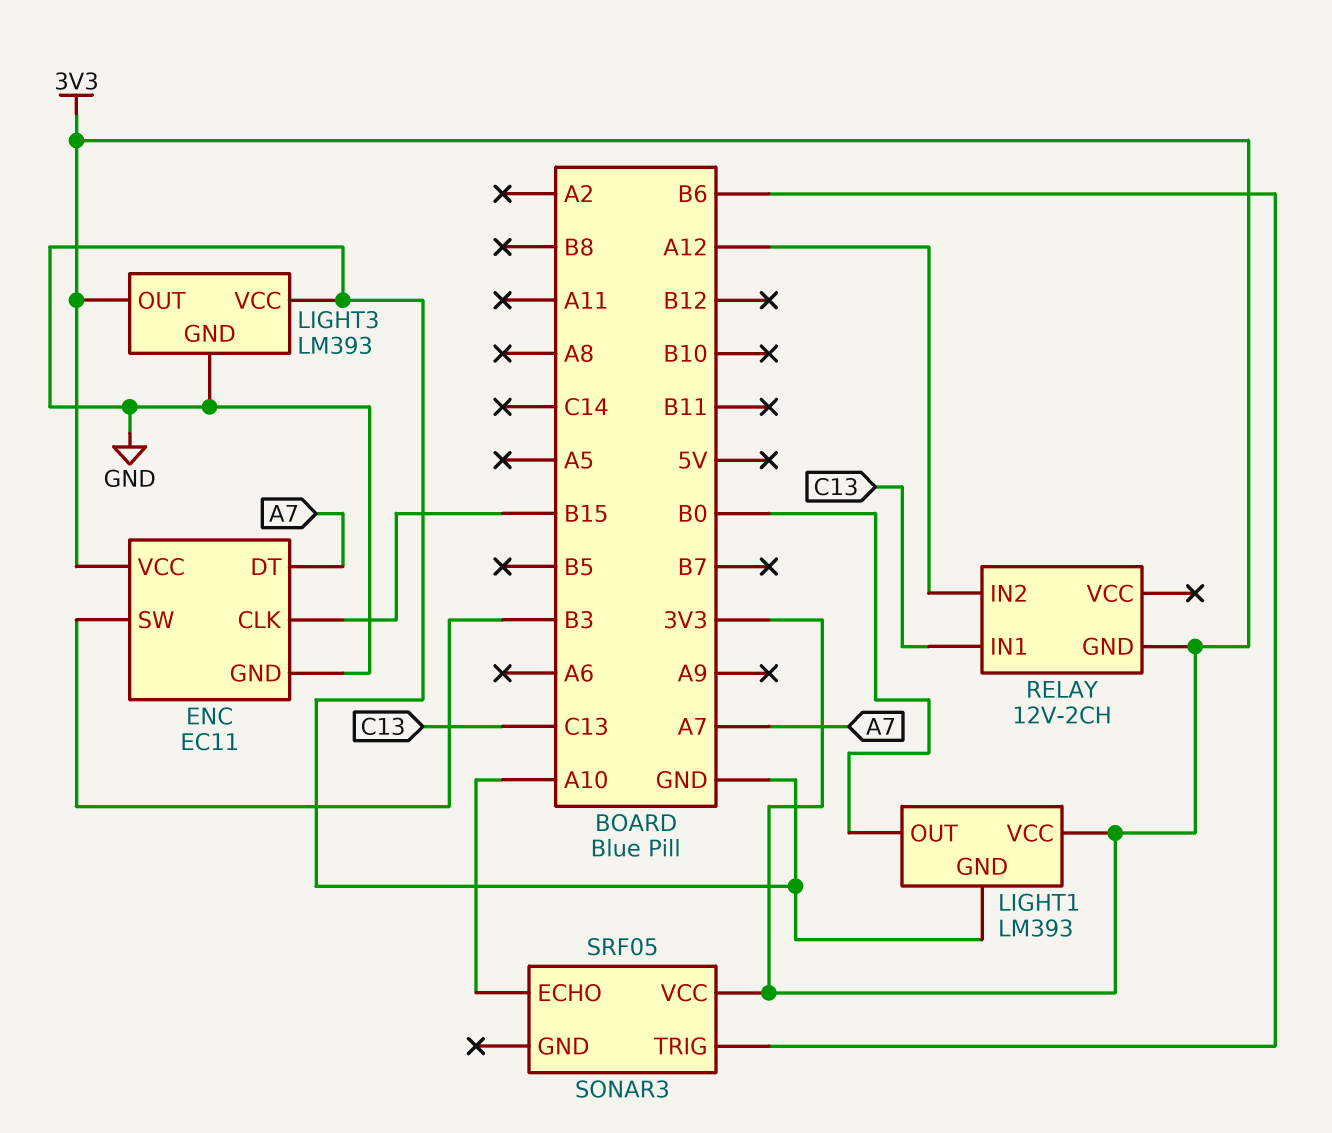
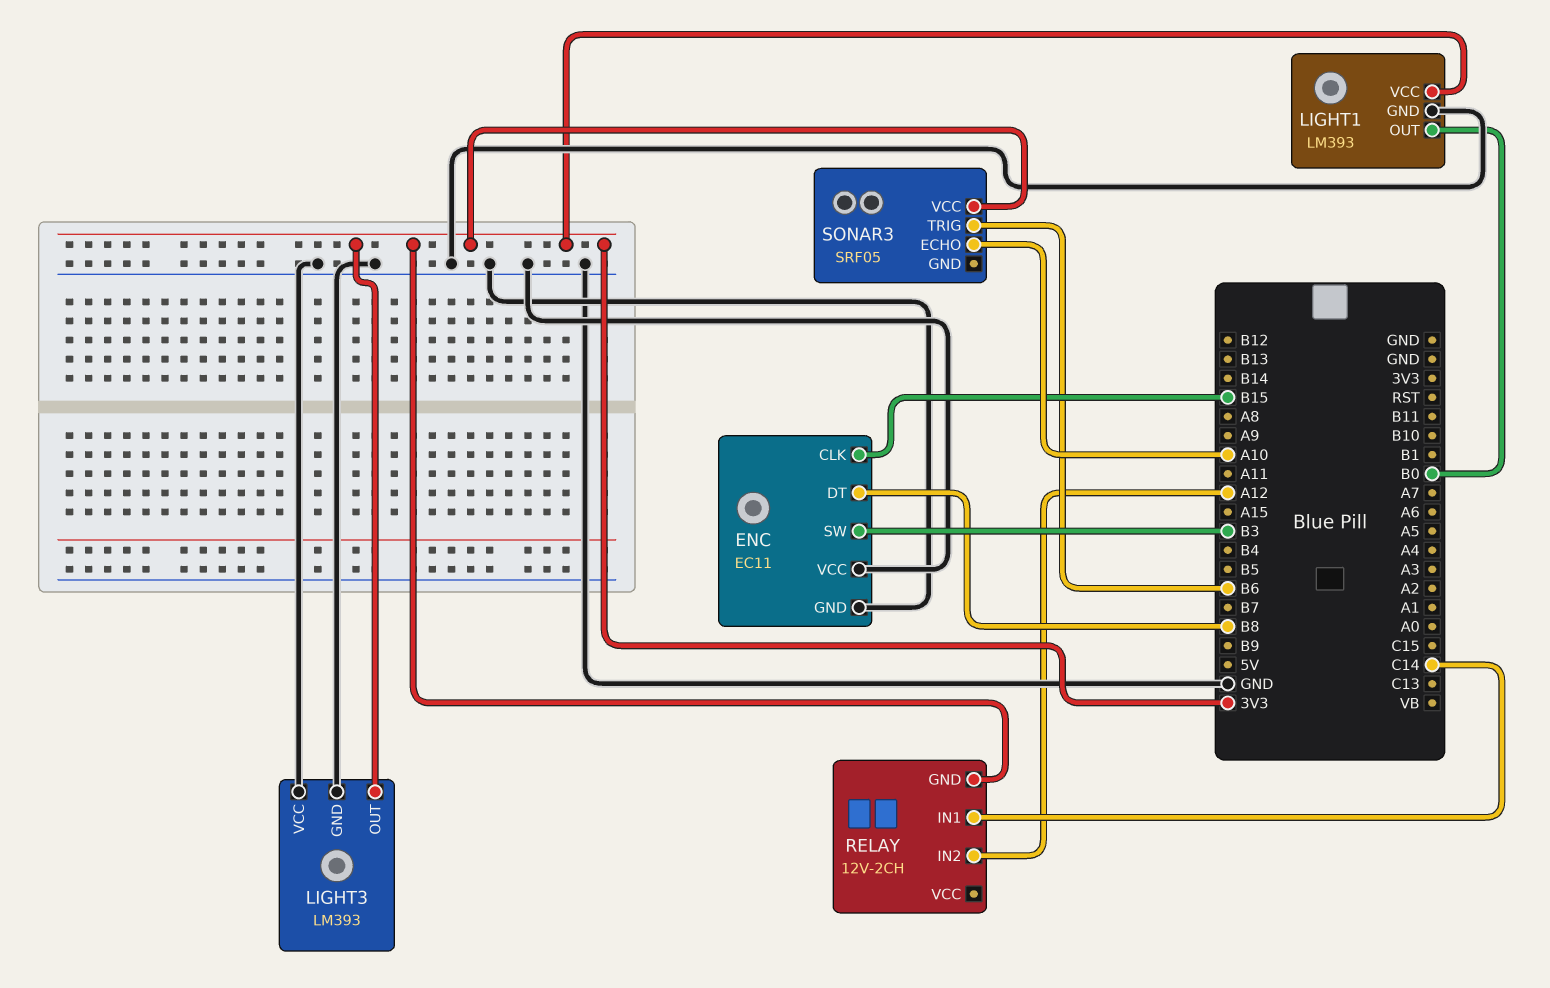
ENC pin DT: A7 -> B8
ENC pin VCC: 3V3 -> GND
RELAY pin IN1: C13 -> C14

